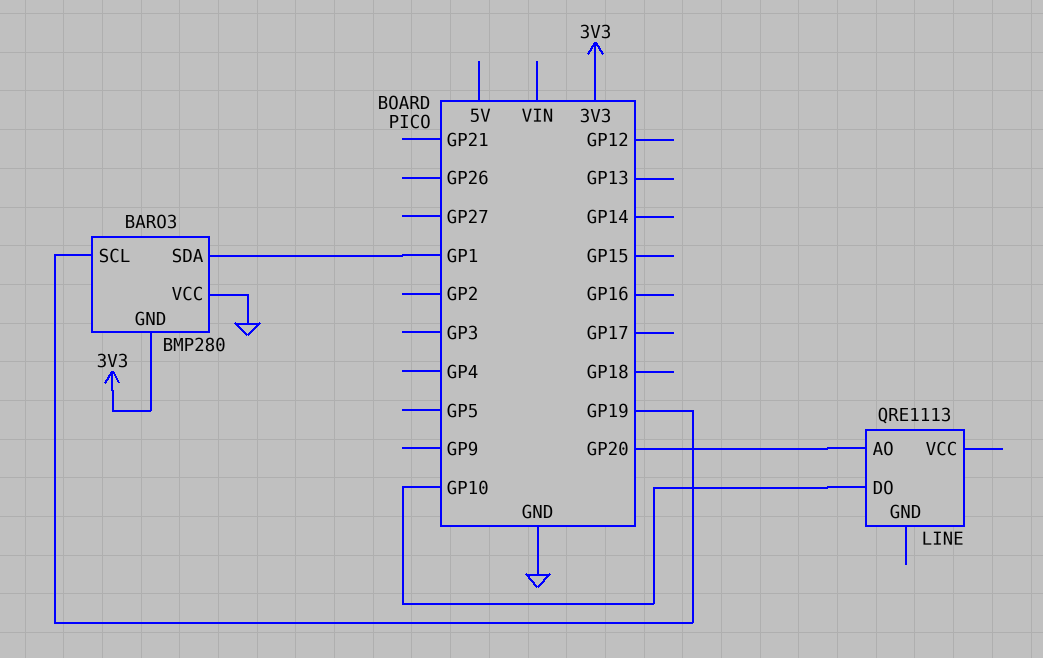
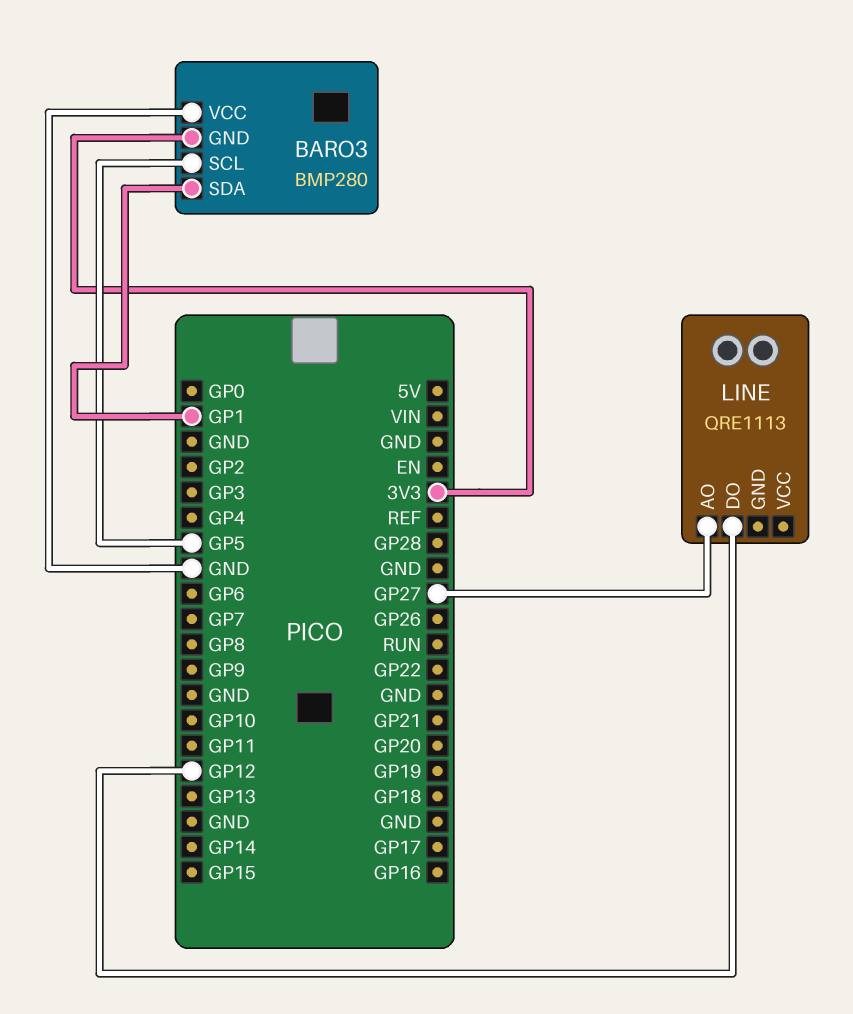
BARO3 pin SCL: GP19 -> GP5
LINE pin AO: GP20 -> GP27
LINE pin DO: GP10 -> GP12

